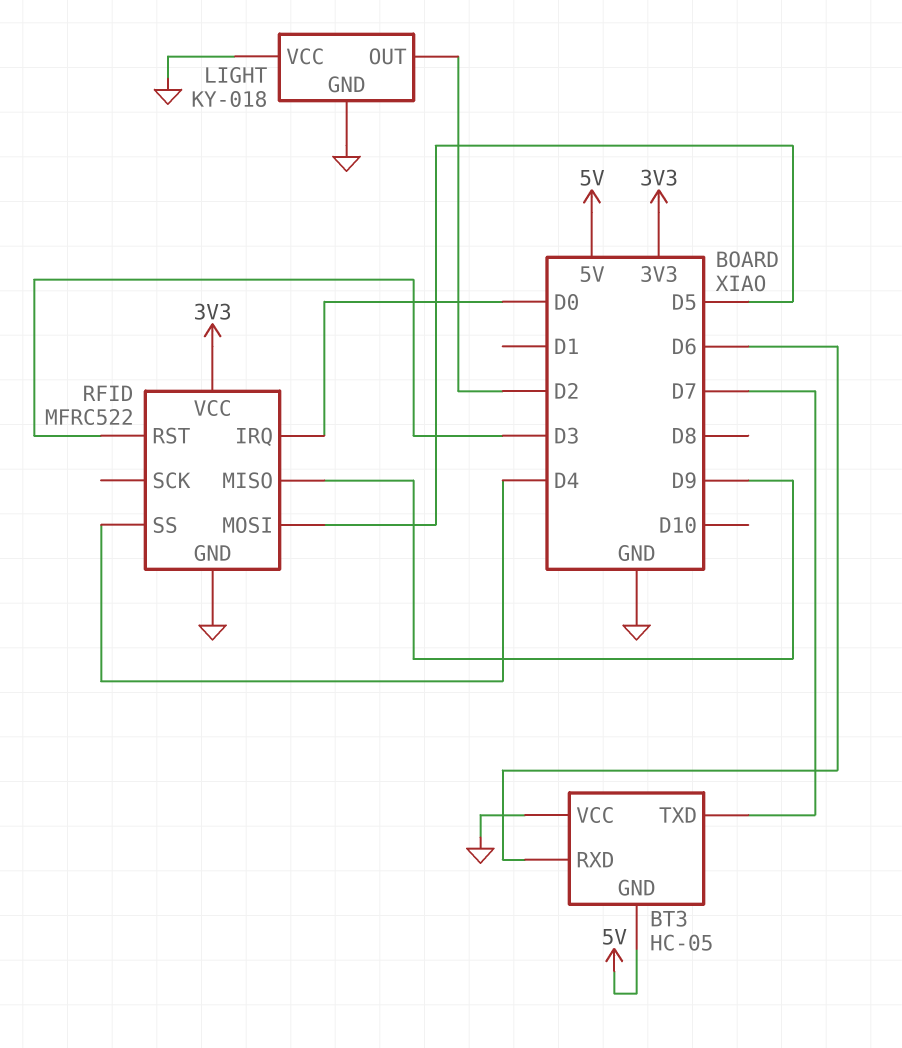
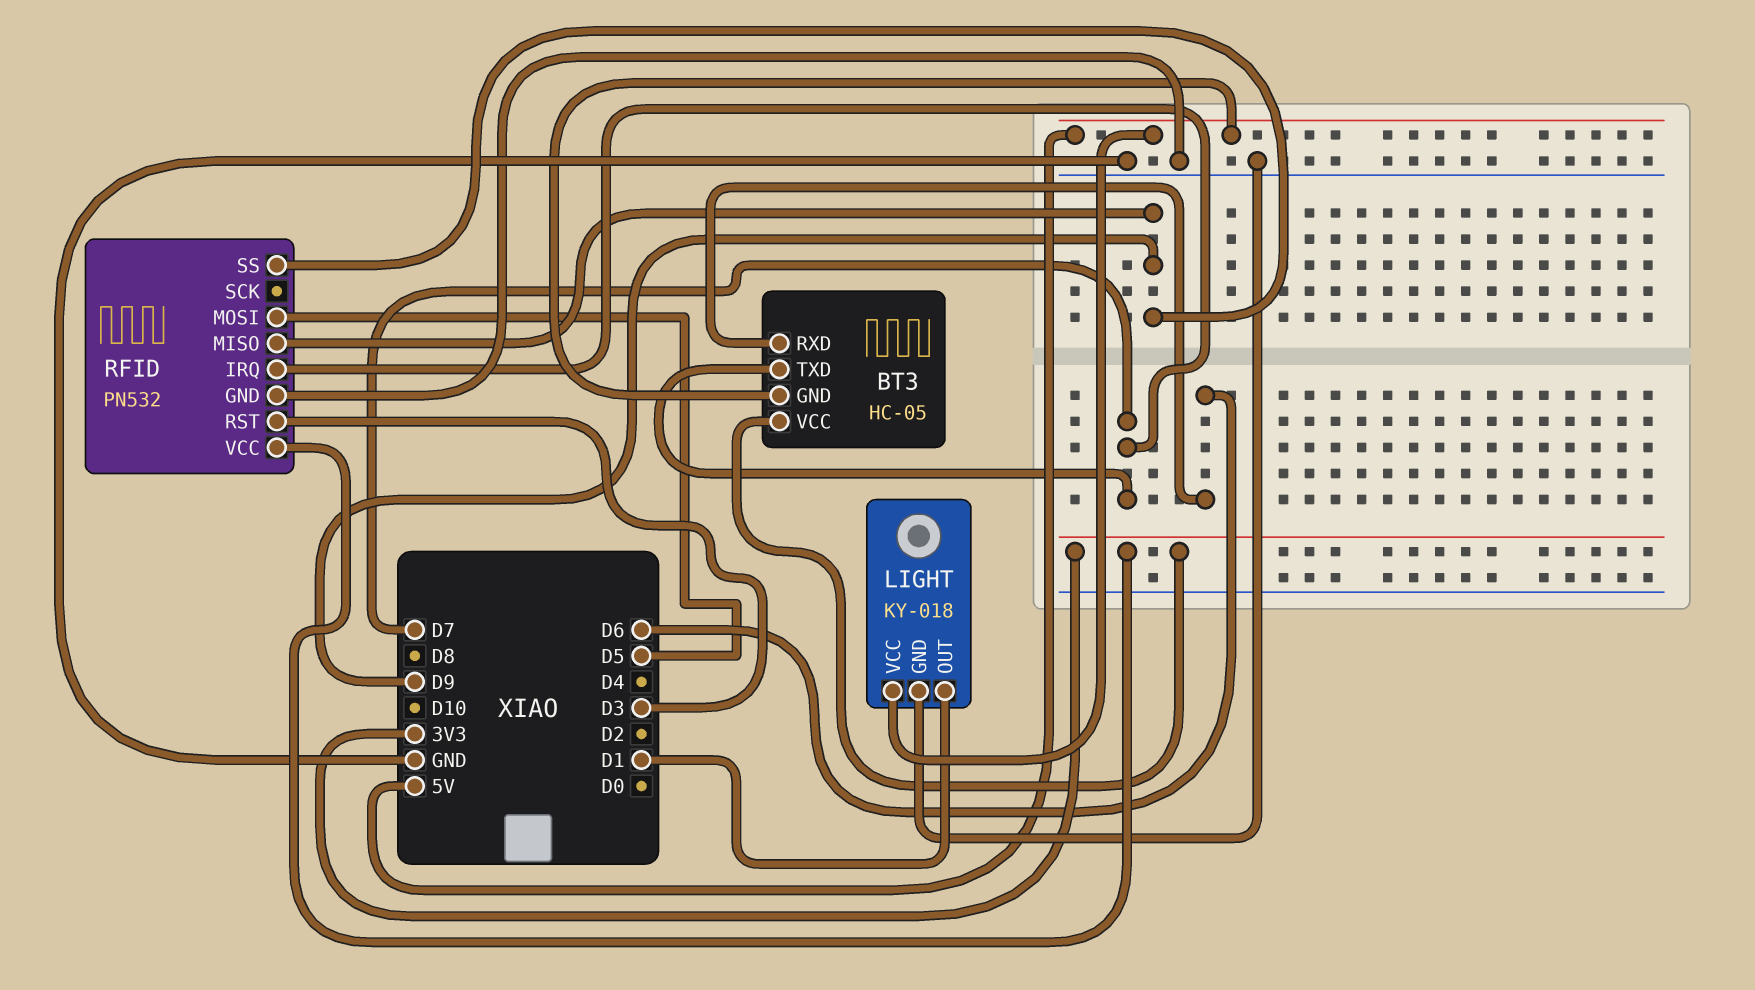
BT3 pin VCC: GND -> 3V3
LIGHT pin OUT: D2 -> D1
LIGHT pin VCC: GND -> 5V
RFID: MFRC522 -> PN532
RFID pin IRQ: D0 -> D7
RFID pin SS: D4 -> D9

